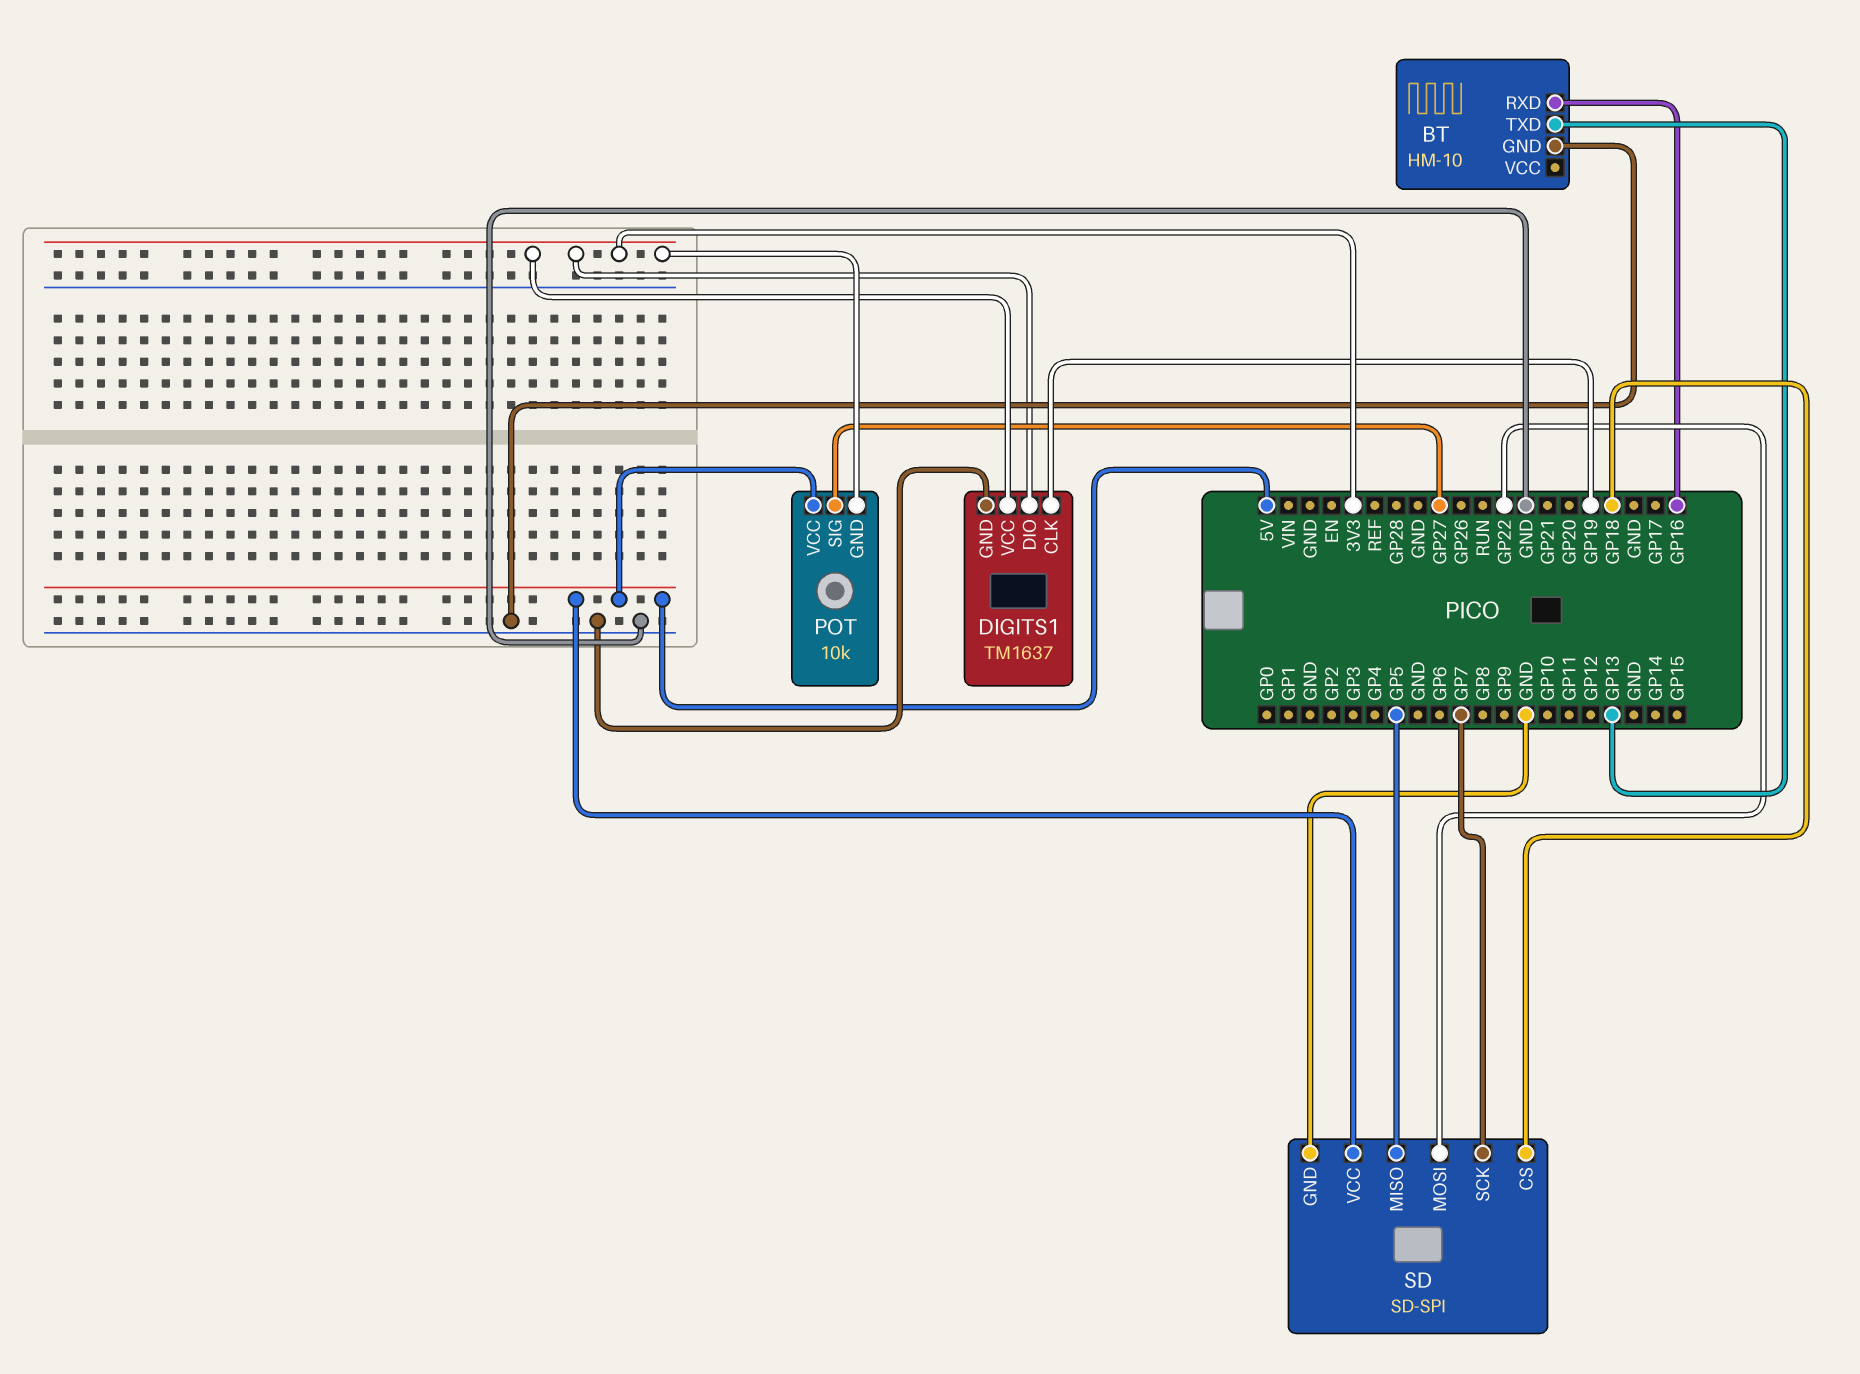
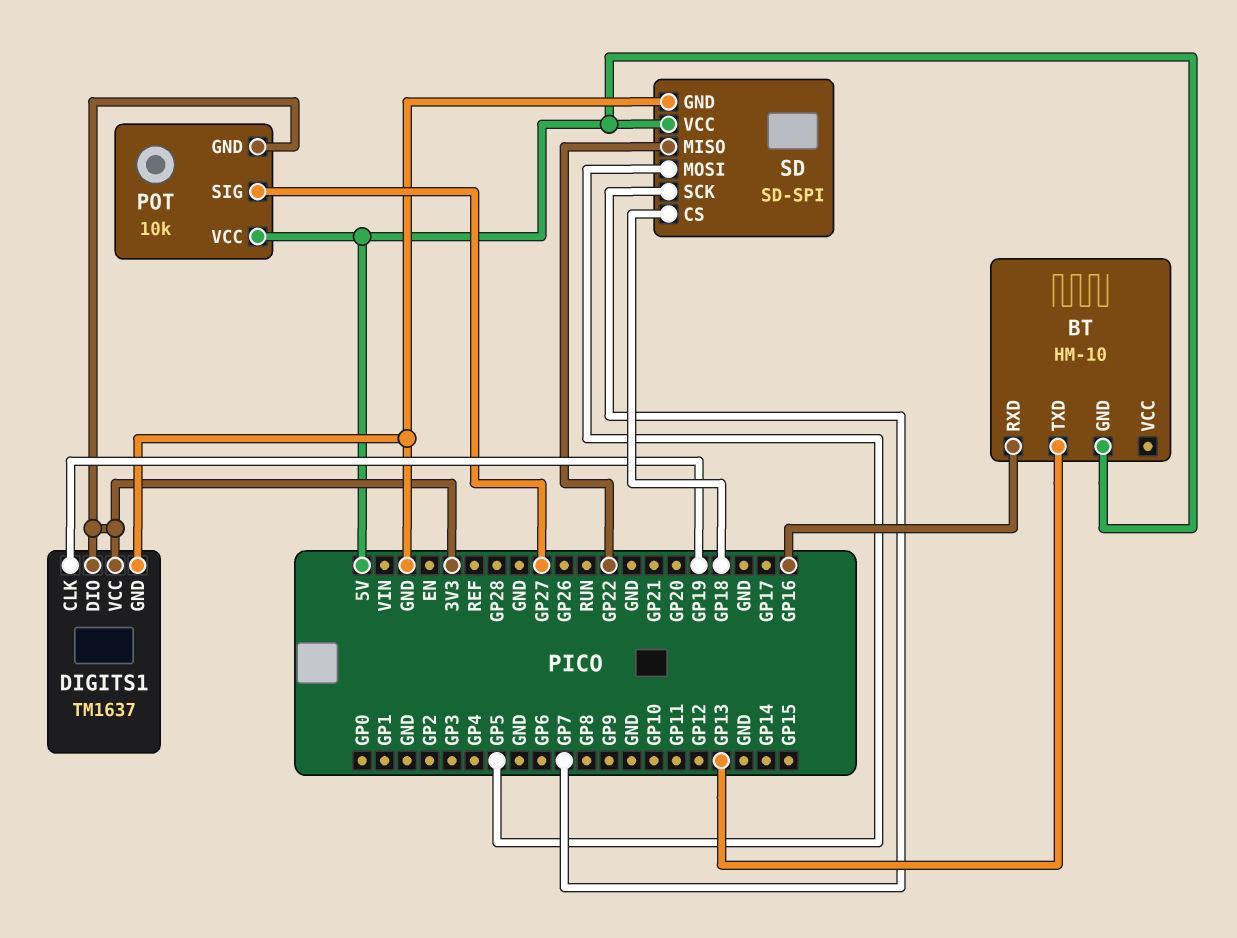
BT pin GND: GND -> 5V
SD pin MISO: GP5 -> GP22
SD pin MOSI: GP22 -> GP5

